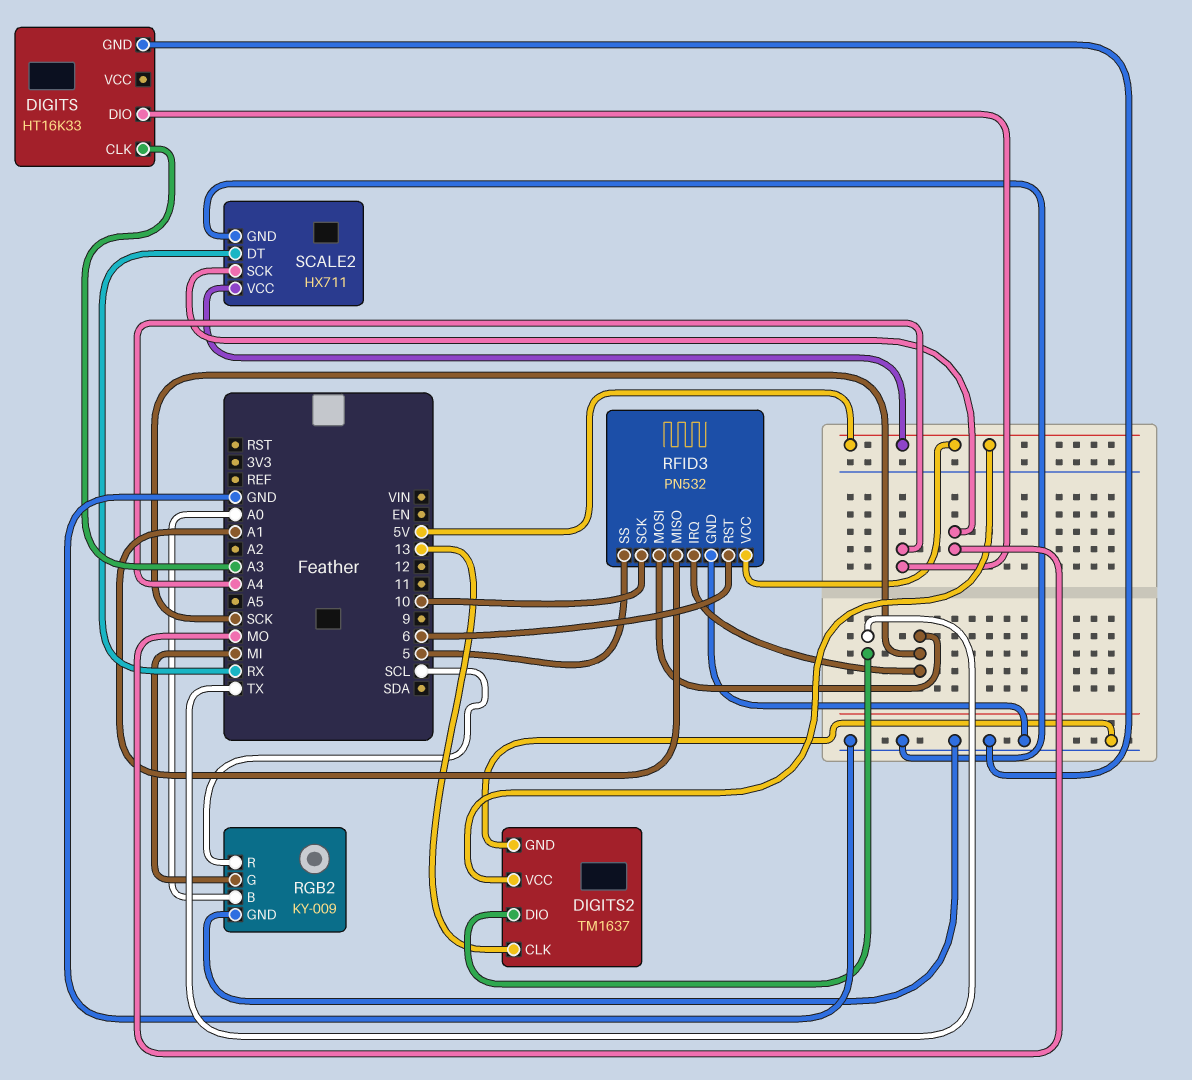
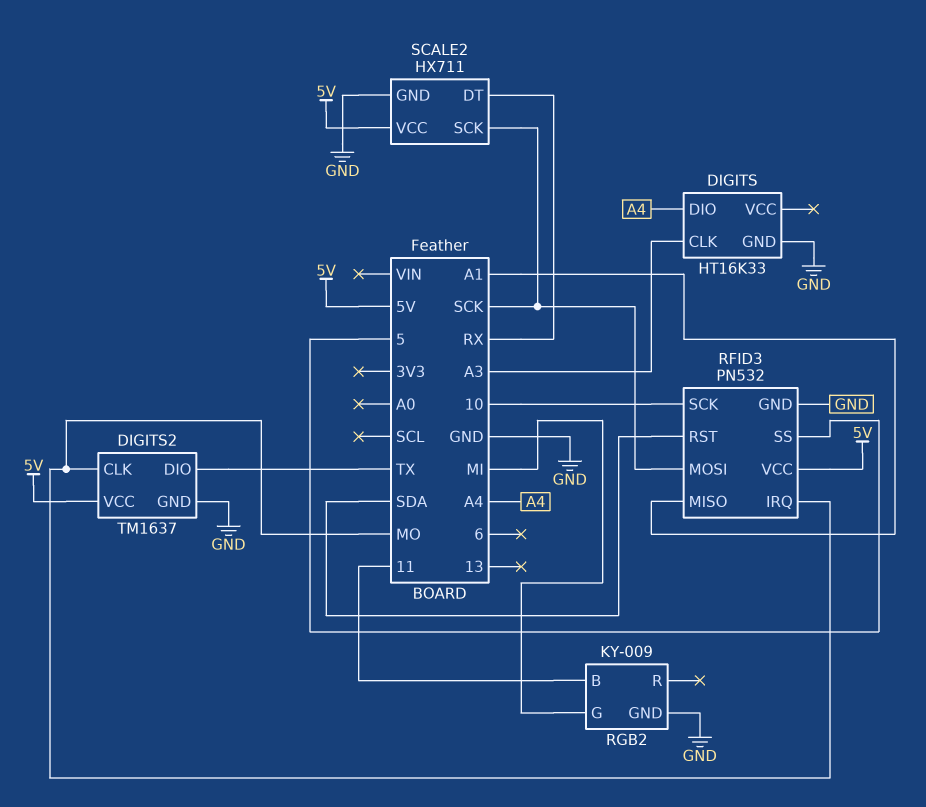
DIGITS2 pin CLK: 13 -> MO
RFID3 pin IRQ: SCK -> MO
RFID3 pin RST: 6 -> SDA
RGB2 pin B: A0 -> 11
RGB2 pin R: SCL -> none
SCALE2 pin SCK: MO -> SCK

